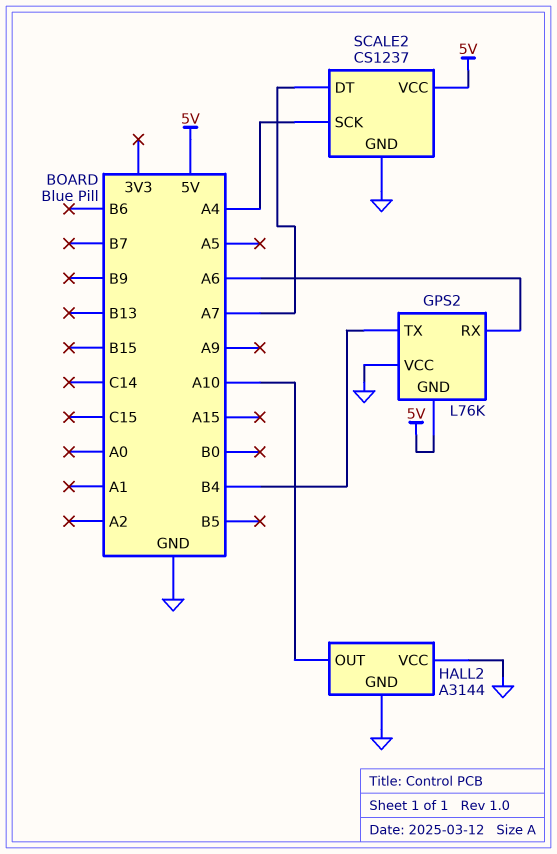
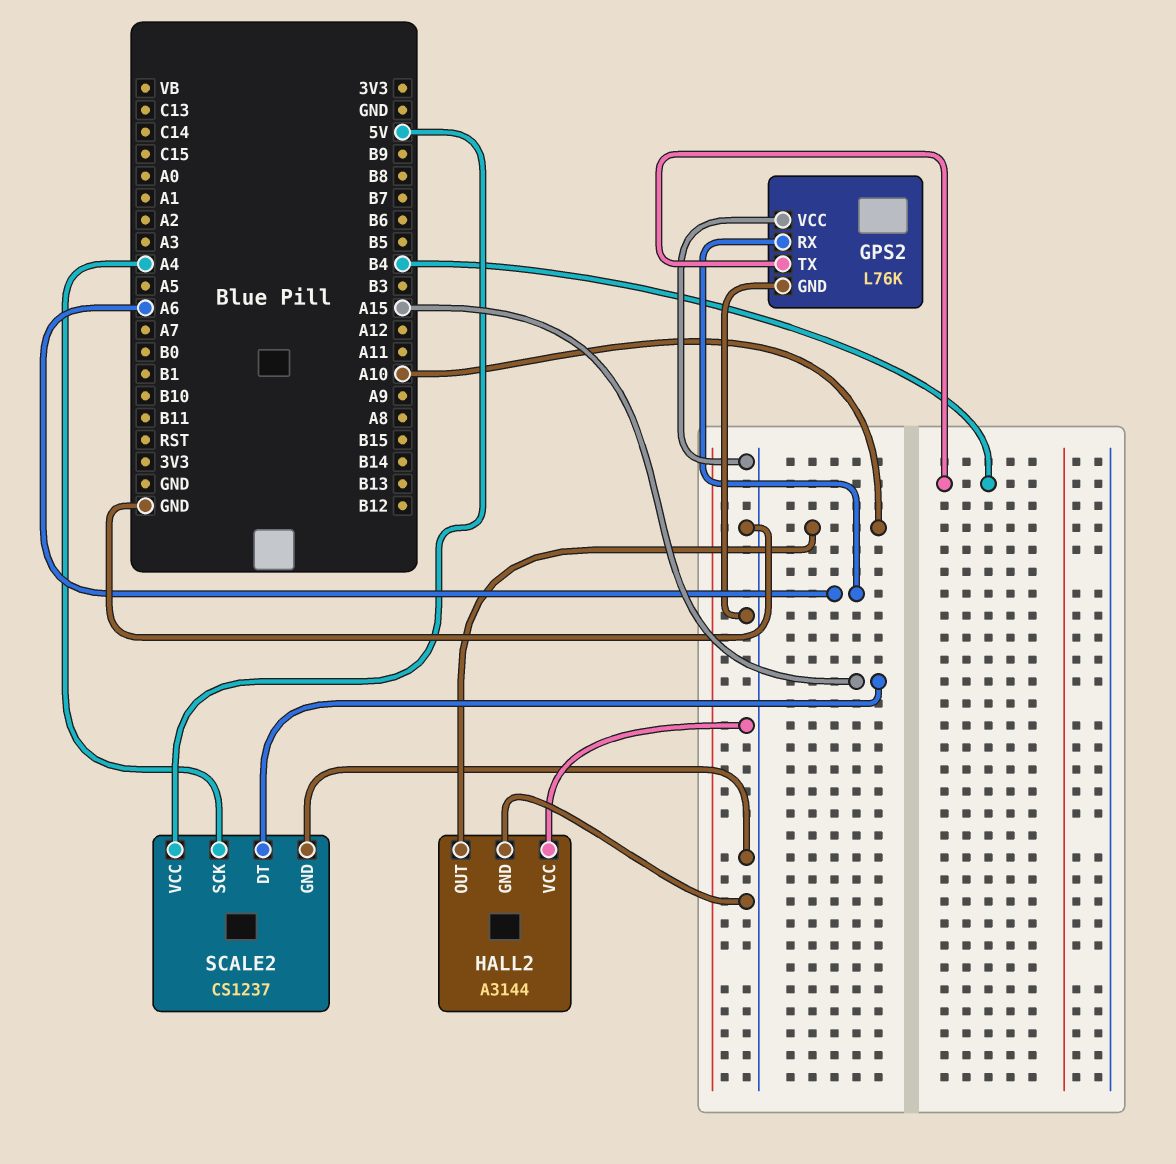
GPS2 pin GND: 5V -> GND
SCALE2 pin DT: A7 -> A15

